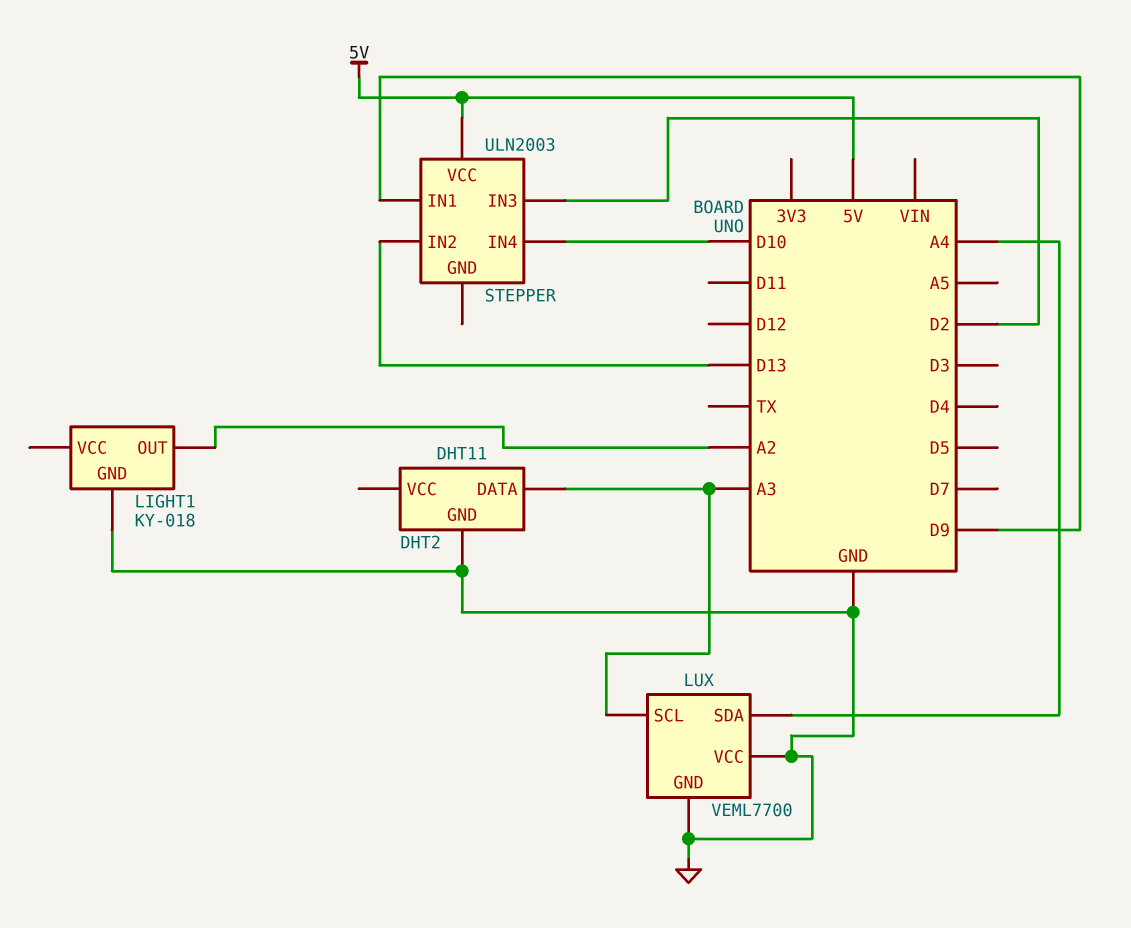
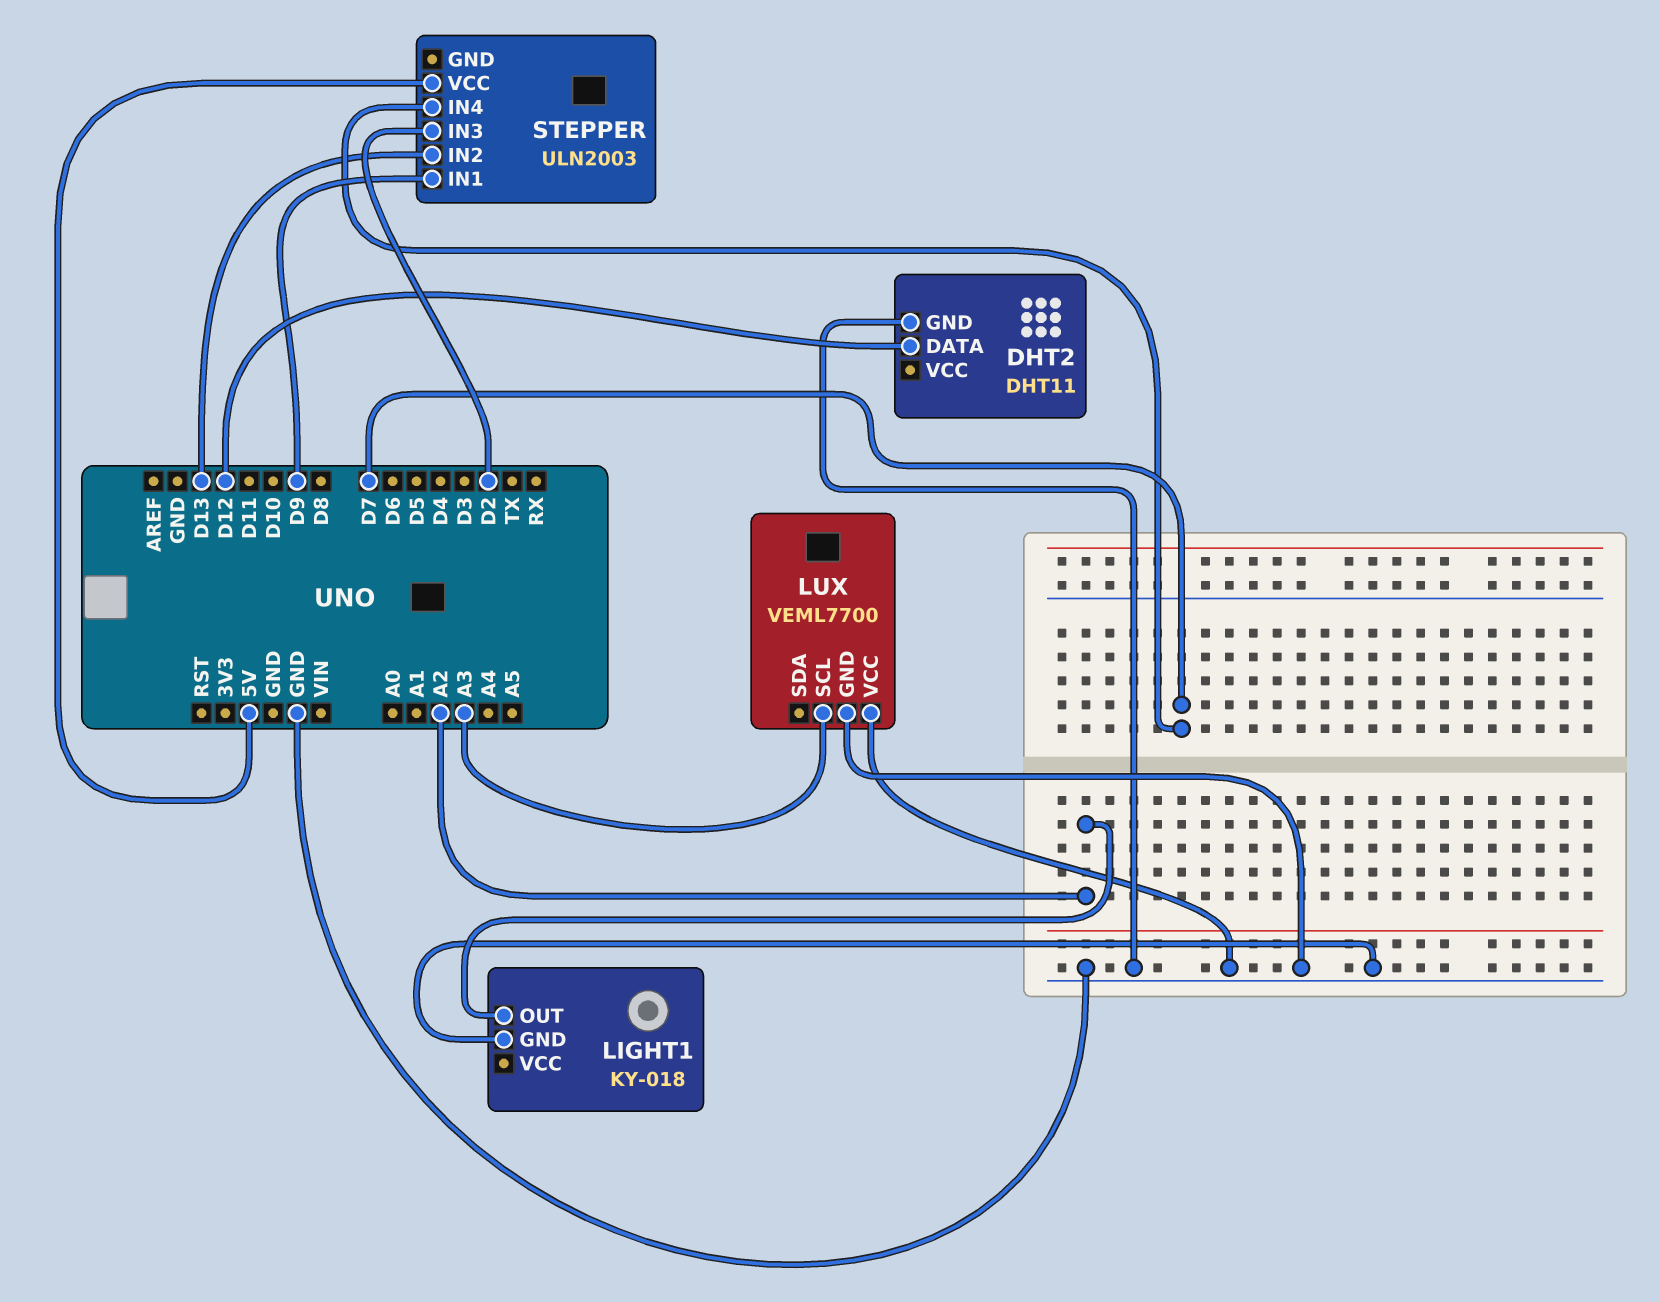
DHT2 pin DATA: A3 -> D12
LUX pin SDA: A4 -> none
STEPPER pin IN4: D10 -> D7

